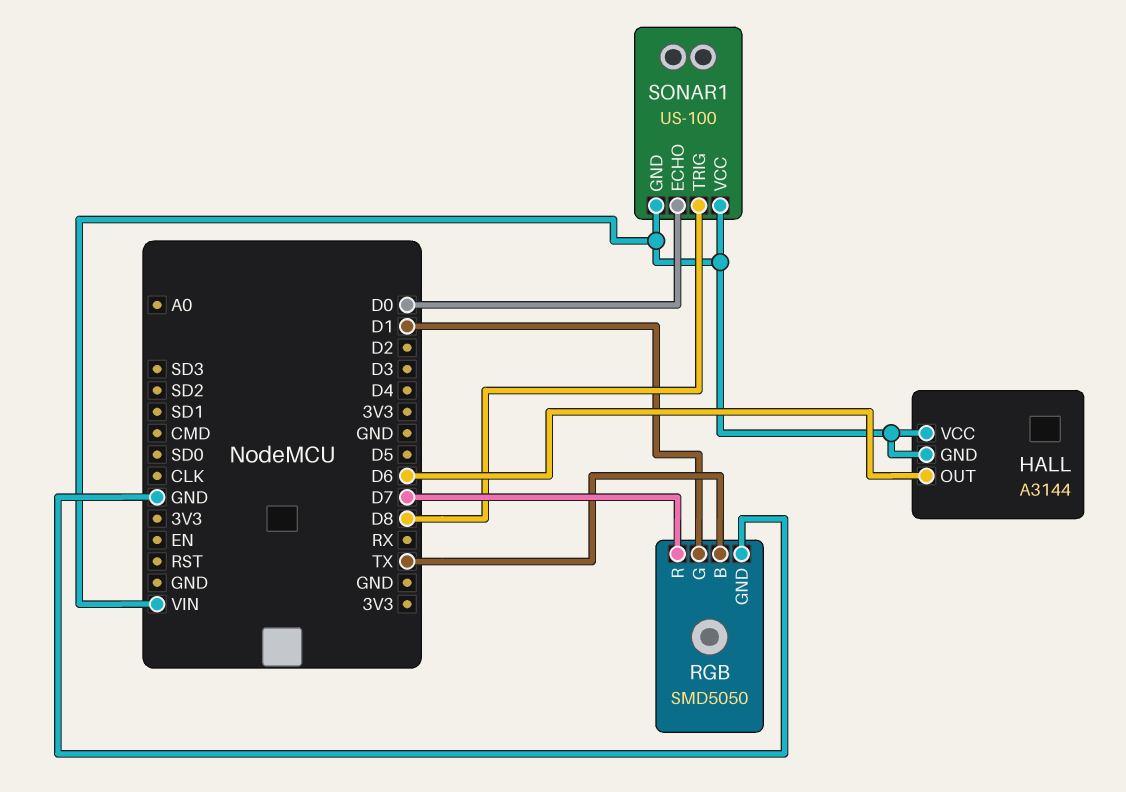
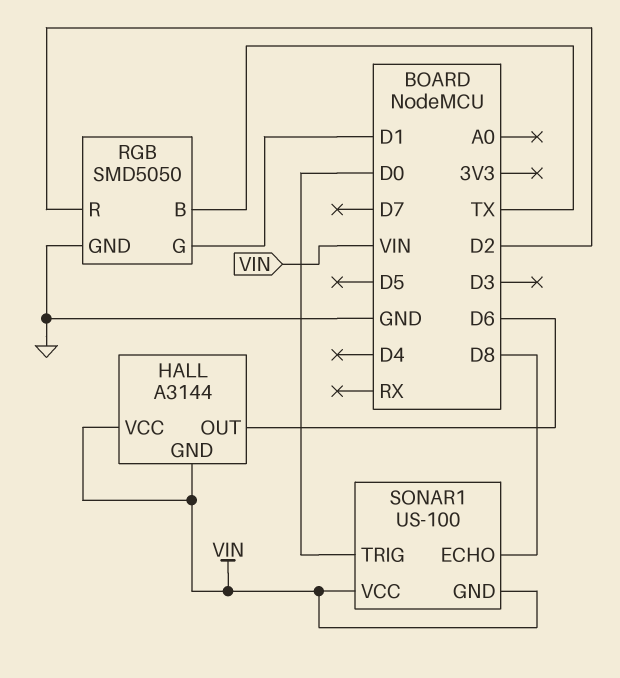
RGB pin R: D7 -> D2
SONAR1 pin ECHO: D0 -> D8
SONAR1 pin TRIG: D8 -> D0

